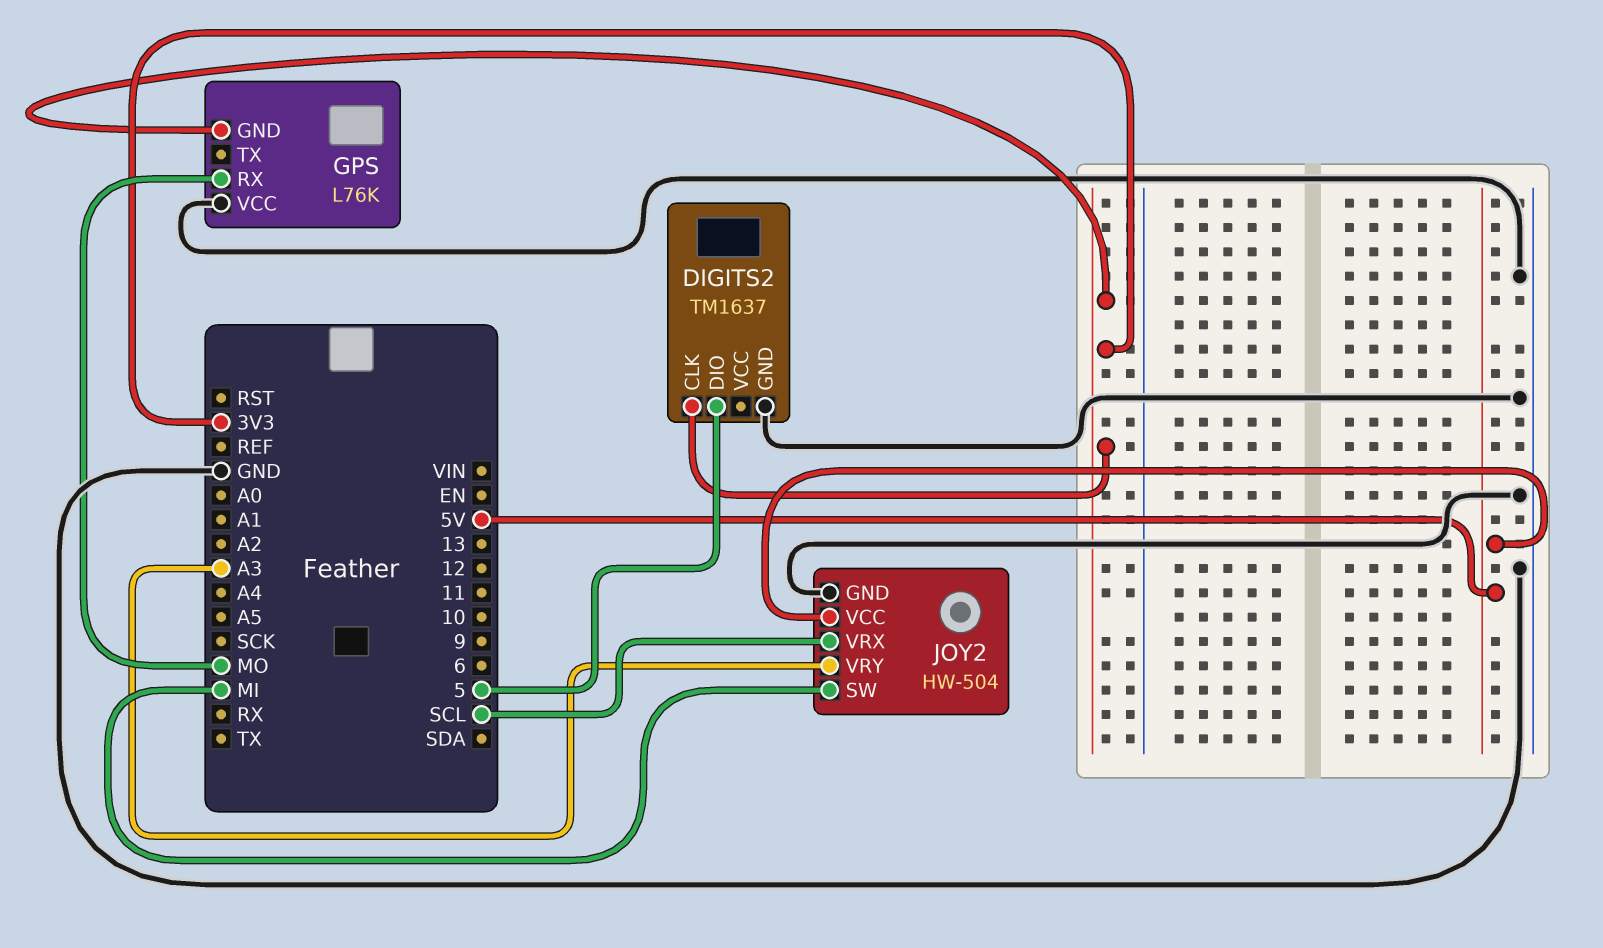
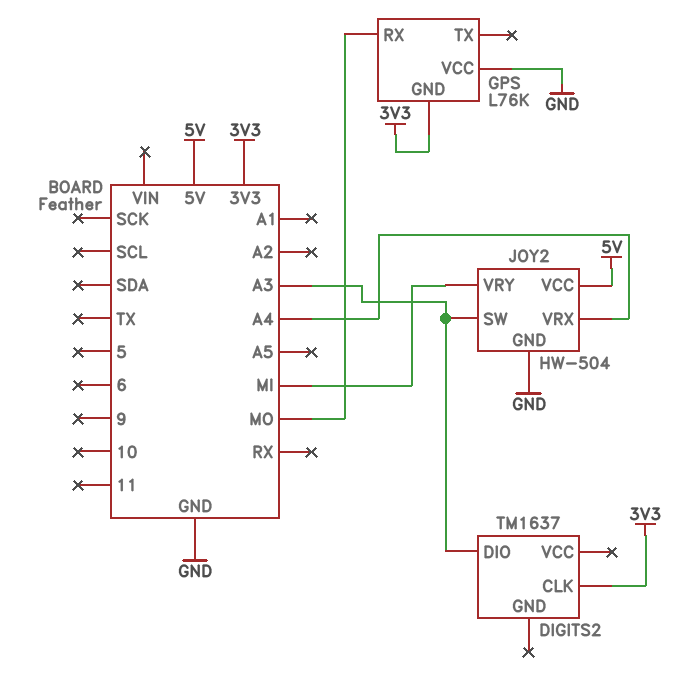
DIGITS2 pin DIO: 5 -> A3
DIGITS2 pin GND: GND -> none
JOY2 pin SW: MI -> A3
JOY2 pin VRX: SCL -> A4
JOY2 pin VRY: A3 -> MI

